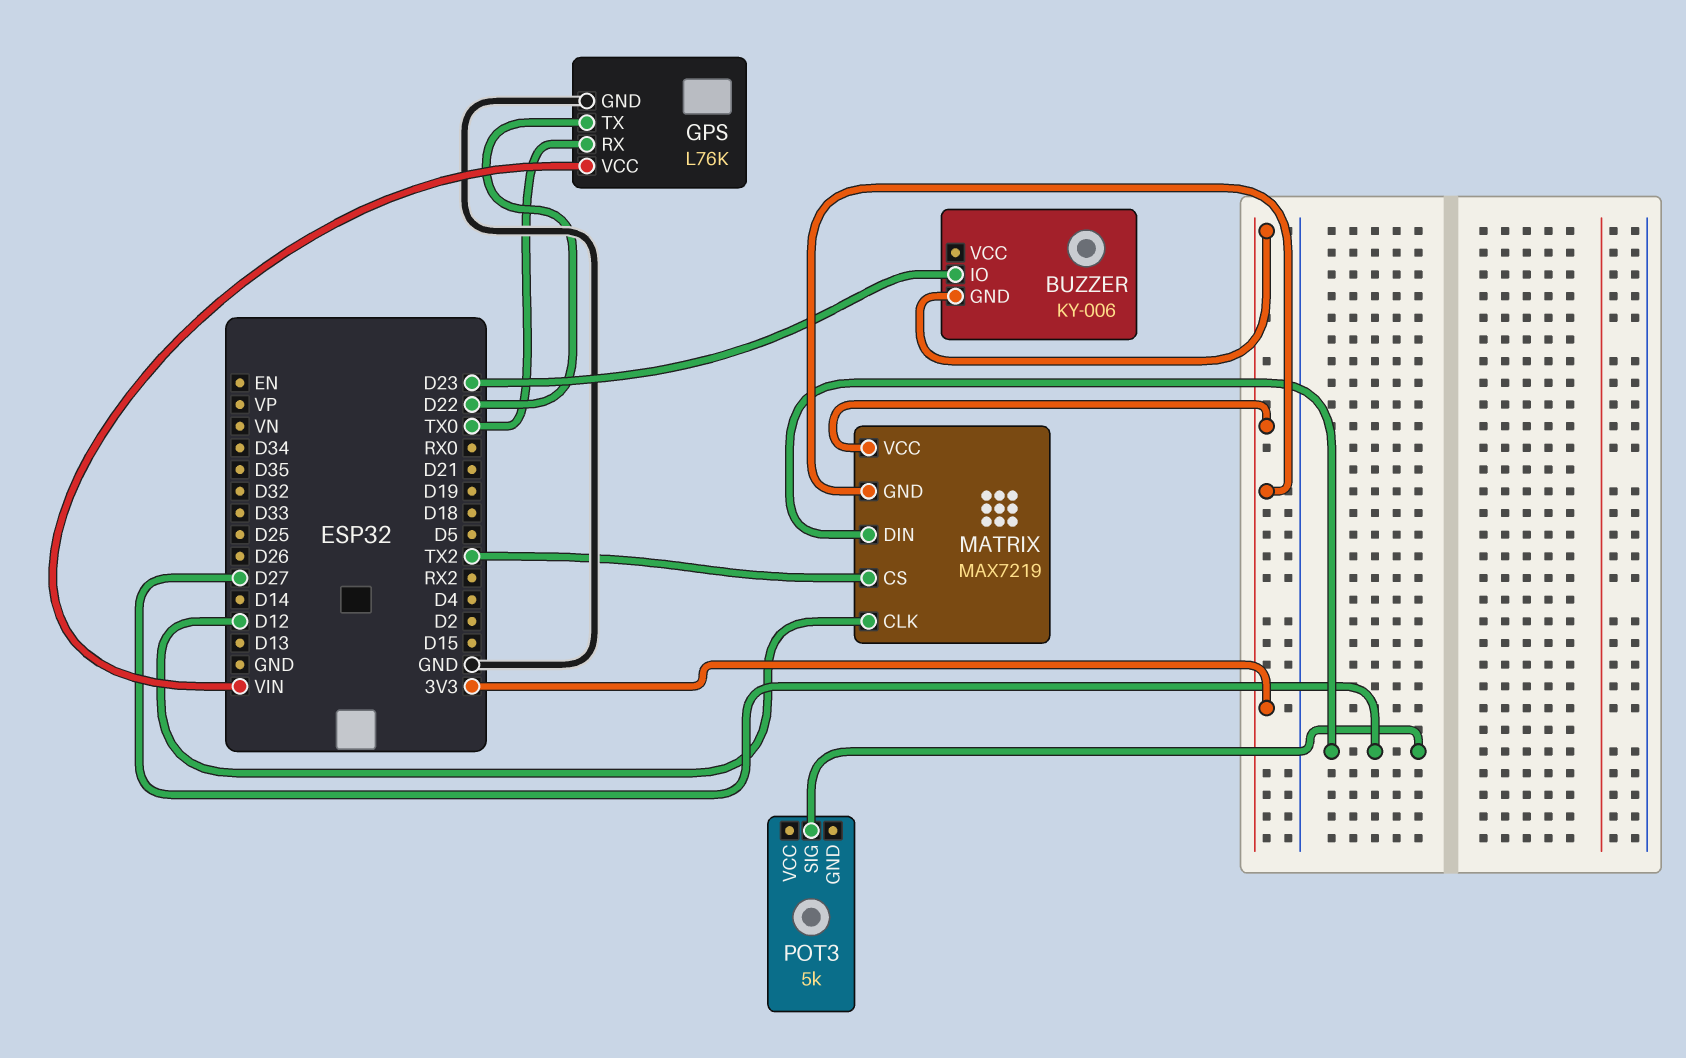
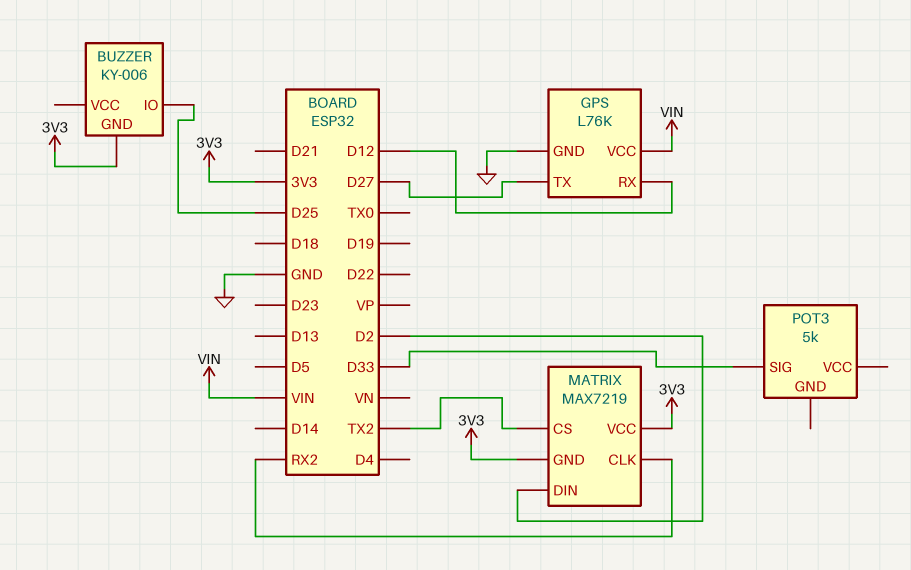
BUZZER pin IO: D23 -> D25
GPS pin RX: TX0 -> D12
GPS pin TX: D22 -> D27
MATRIX pin CLK: D12 -> RX2
MATRIX pin DIN: D27 -> D2
POT3 pin SIG: D27 -> D33

